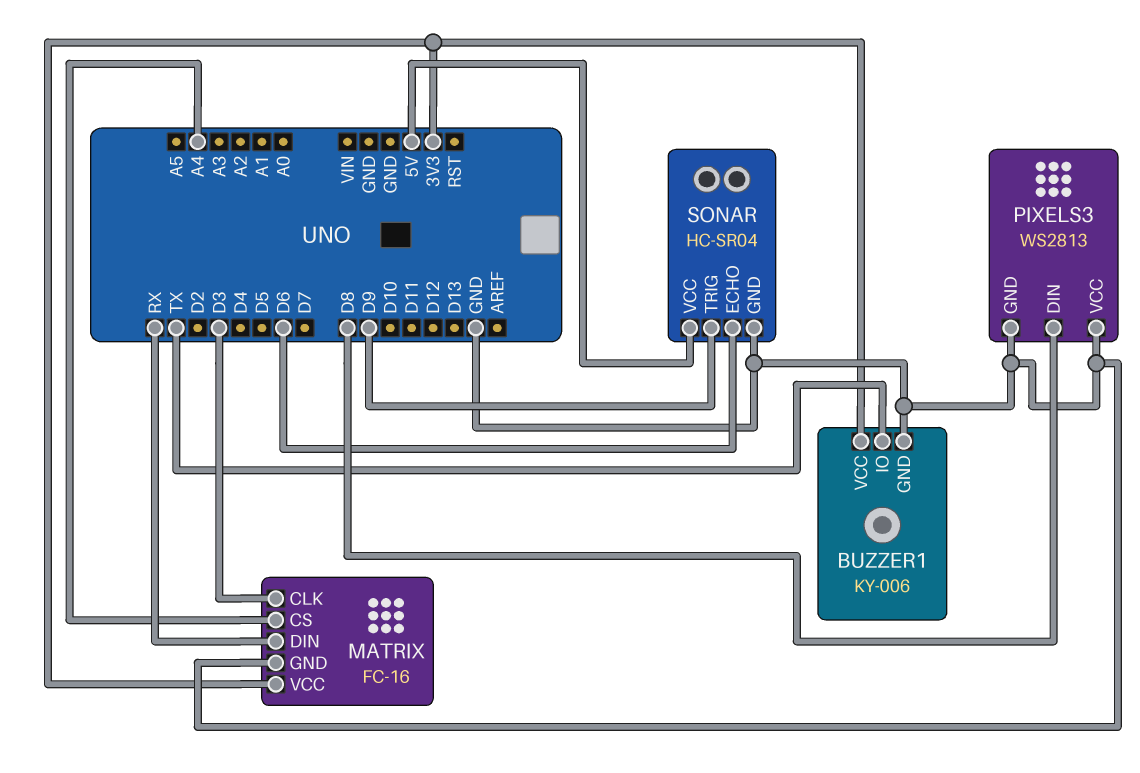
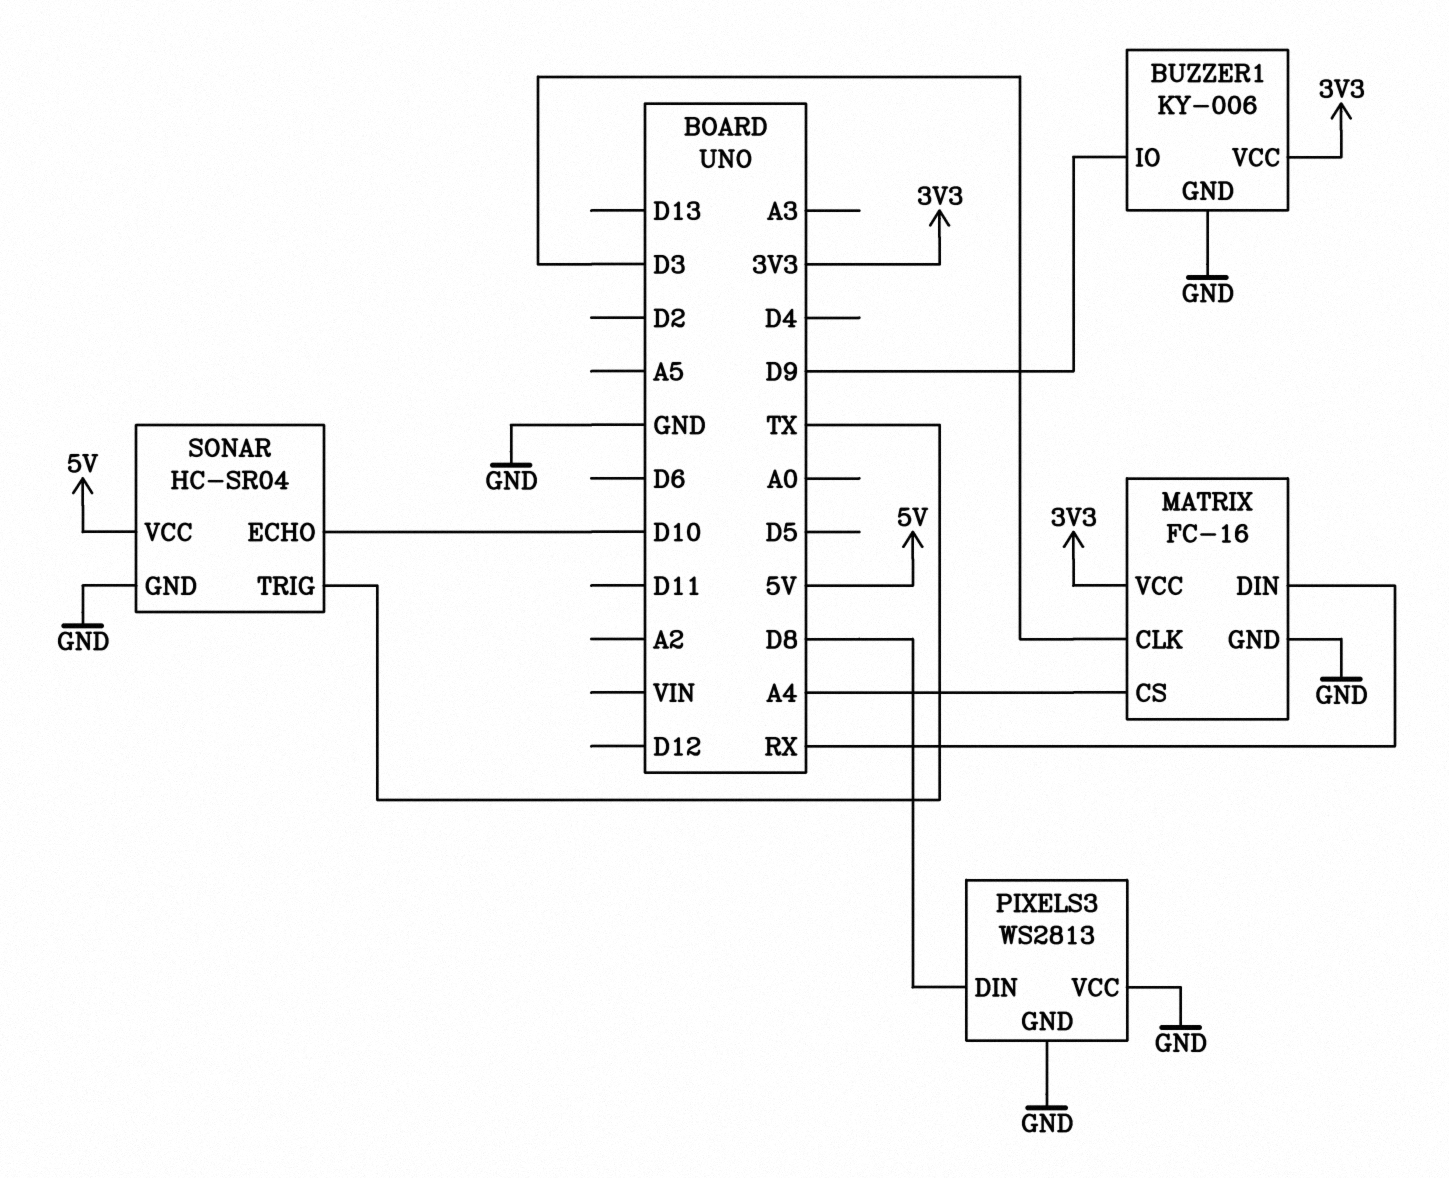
BUZZER1 pin IO: TX -> D9
SONAR pin ECHO: D6 -> D10
SONAR pin TRIG: D9 -> TX

